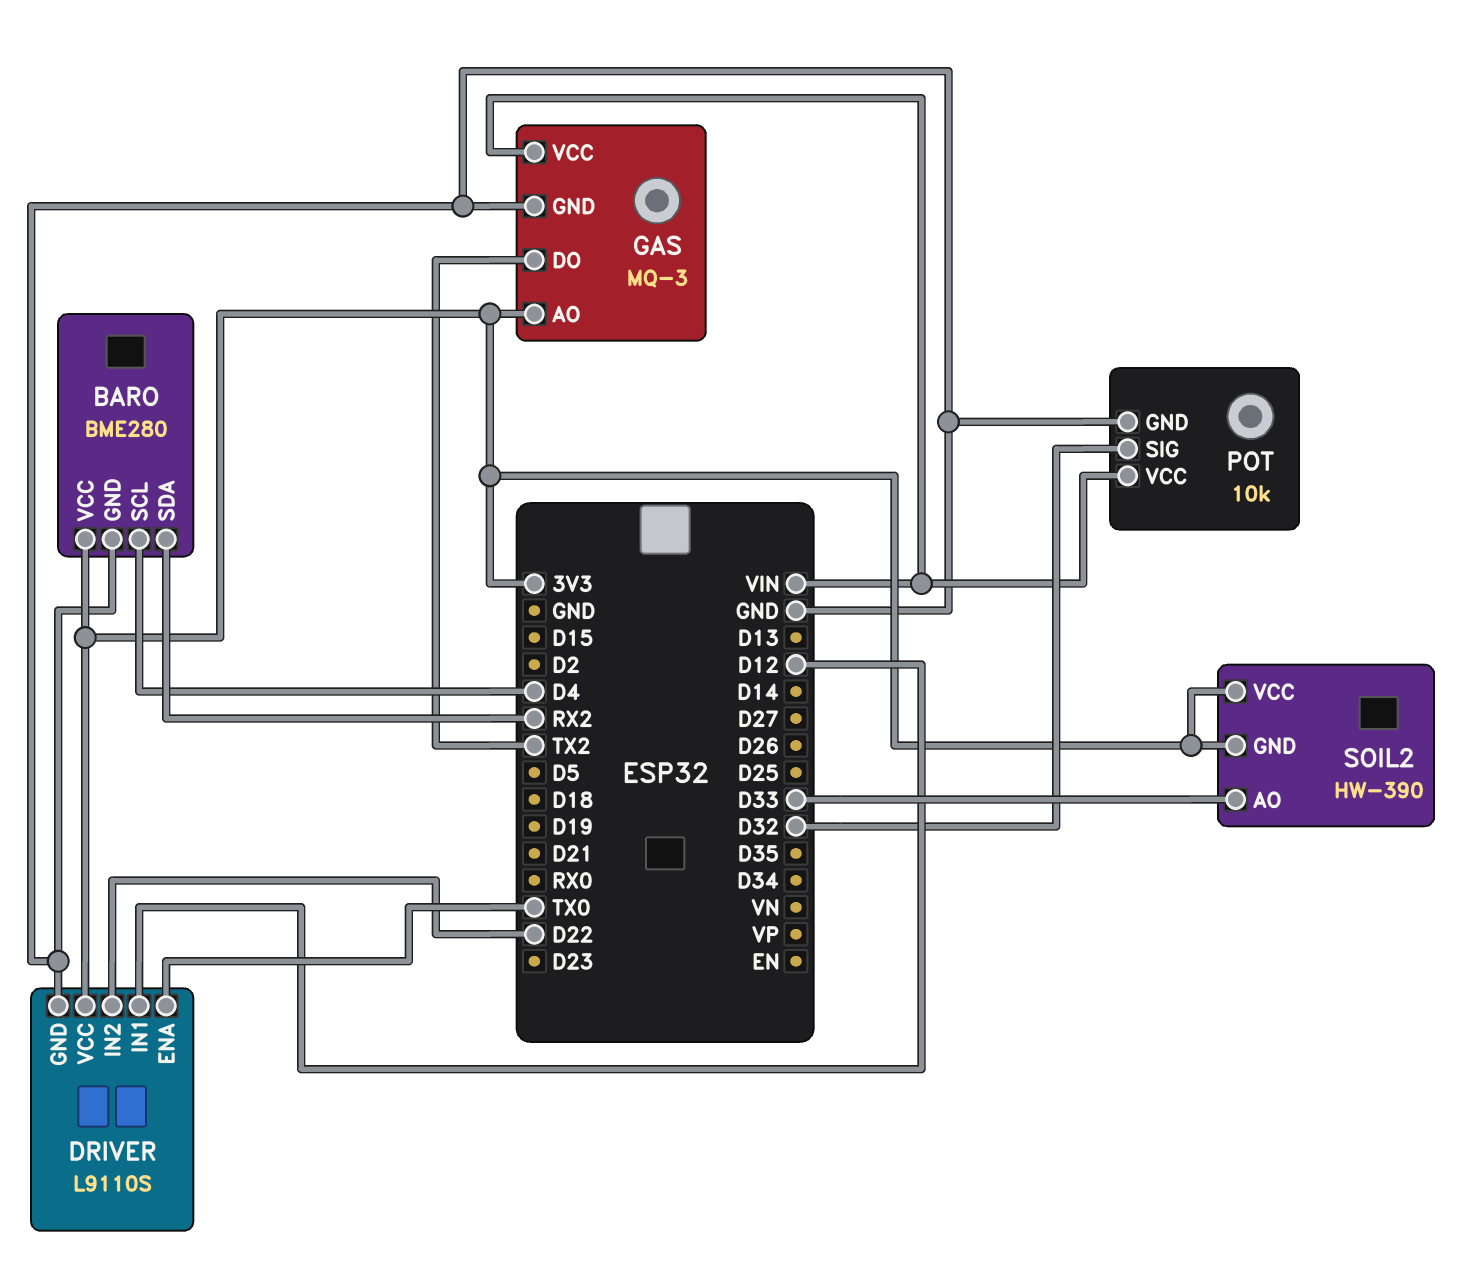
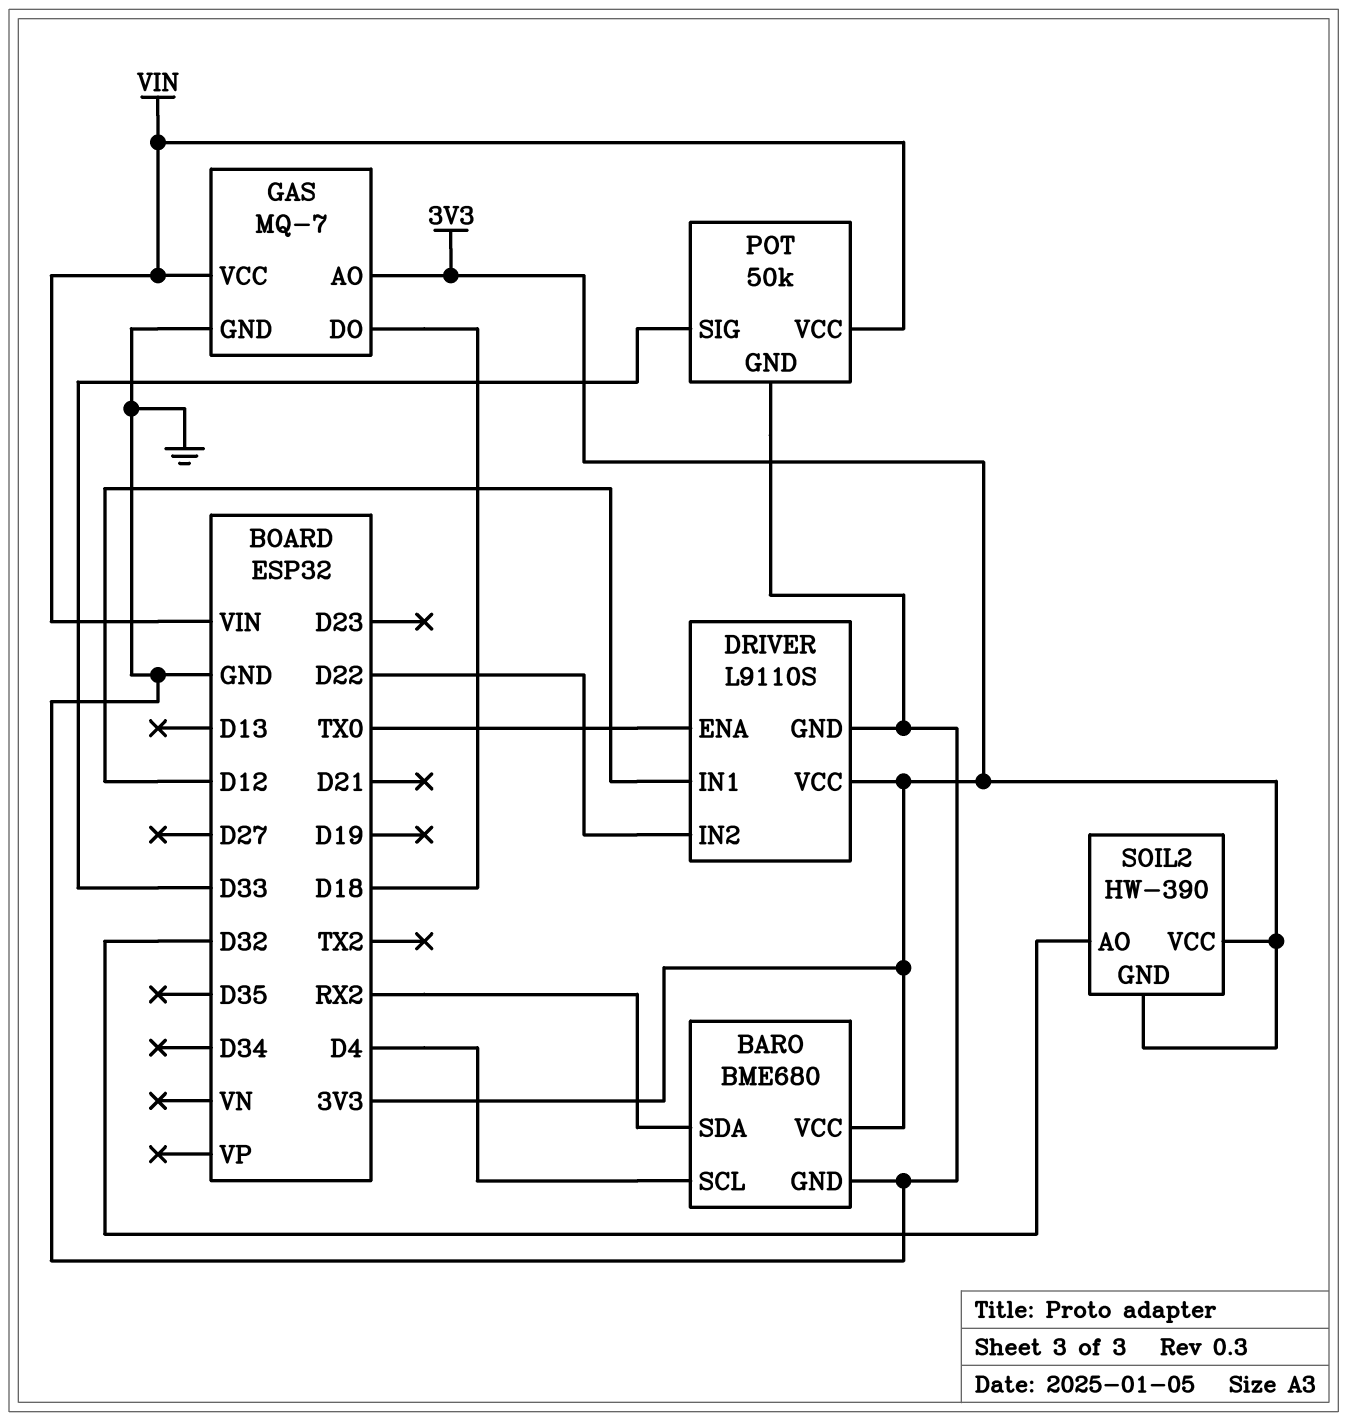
BARO: BME280 -> BME680
GAS: MQ-3 -> MQ-7
GAS pin DO: TX2 -> D18
POT: 10k -> 50k
POT pin SIG: D32 -> D33
SOIL2 pin AO: D33 -> D32

